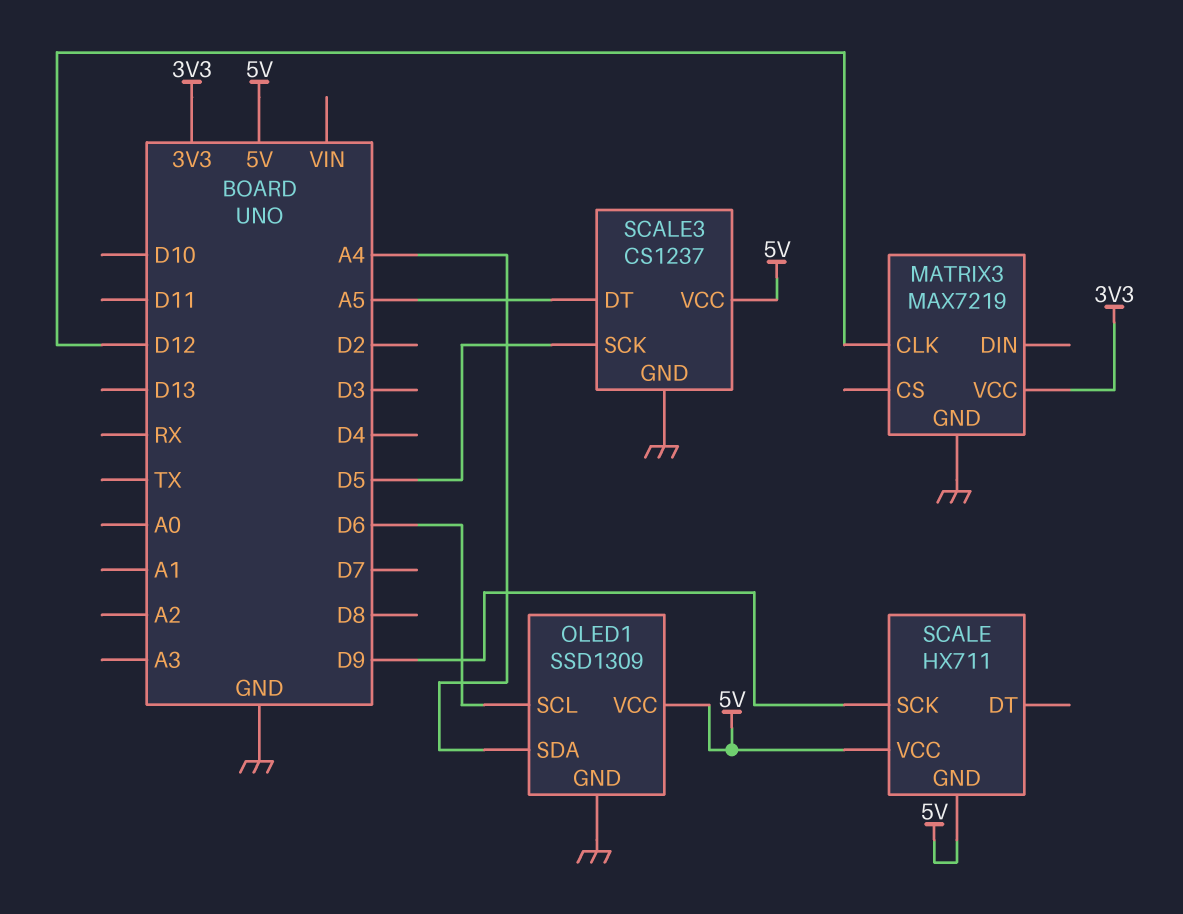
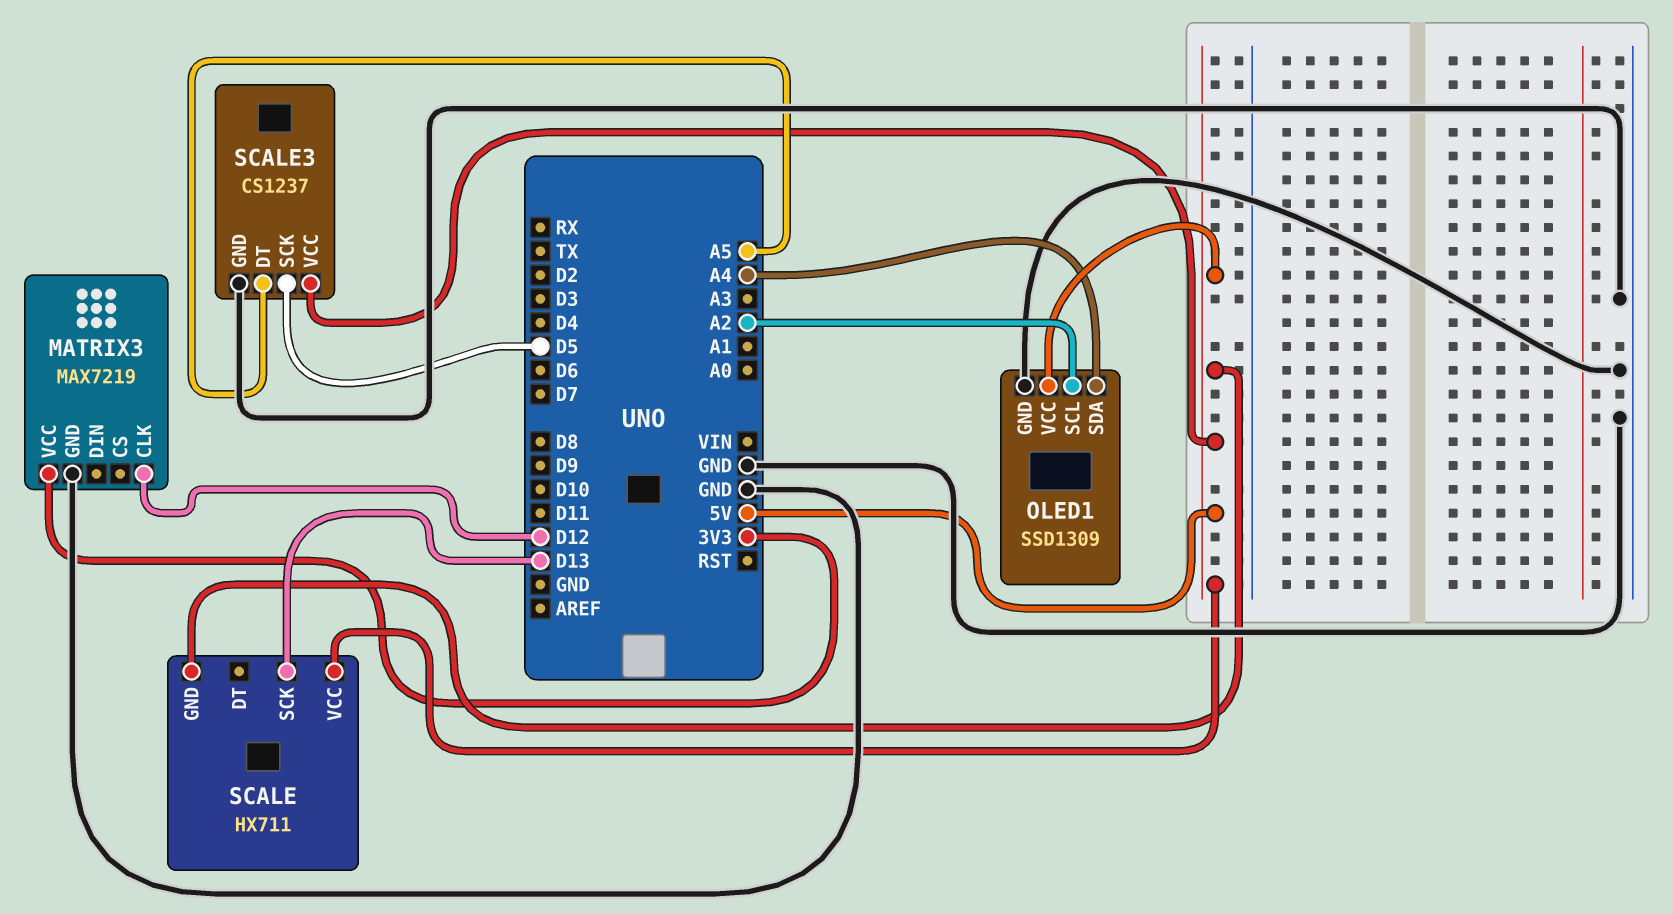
OLED1 pin SCL: D6 -> A2
SCALE pin SCK: D9 -> D13

